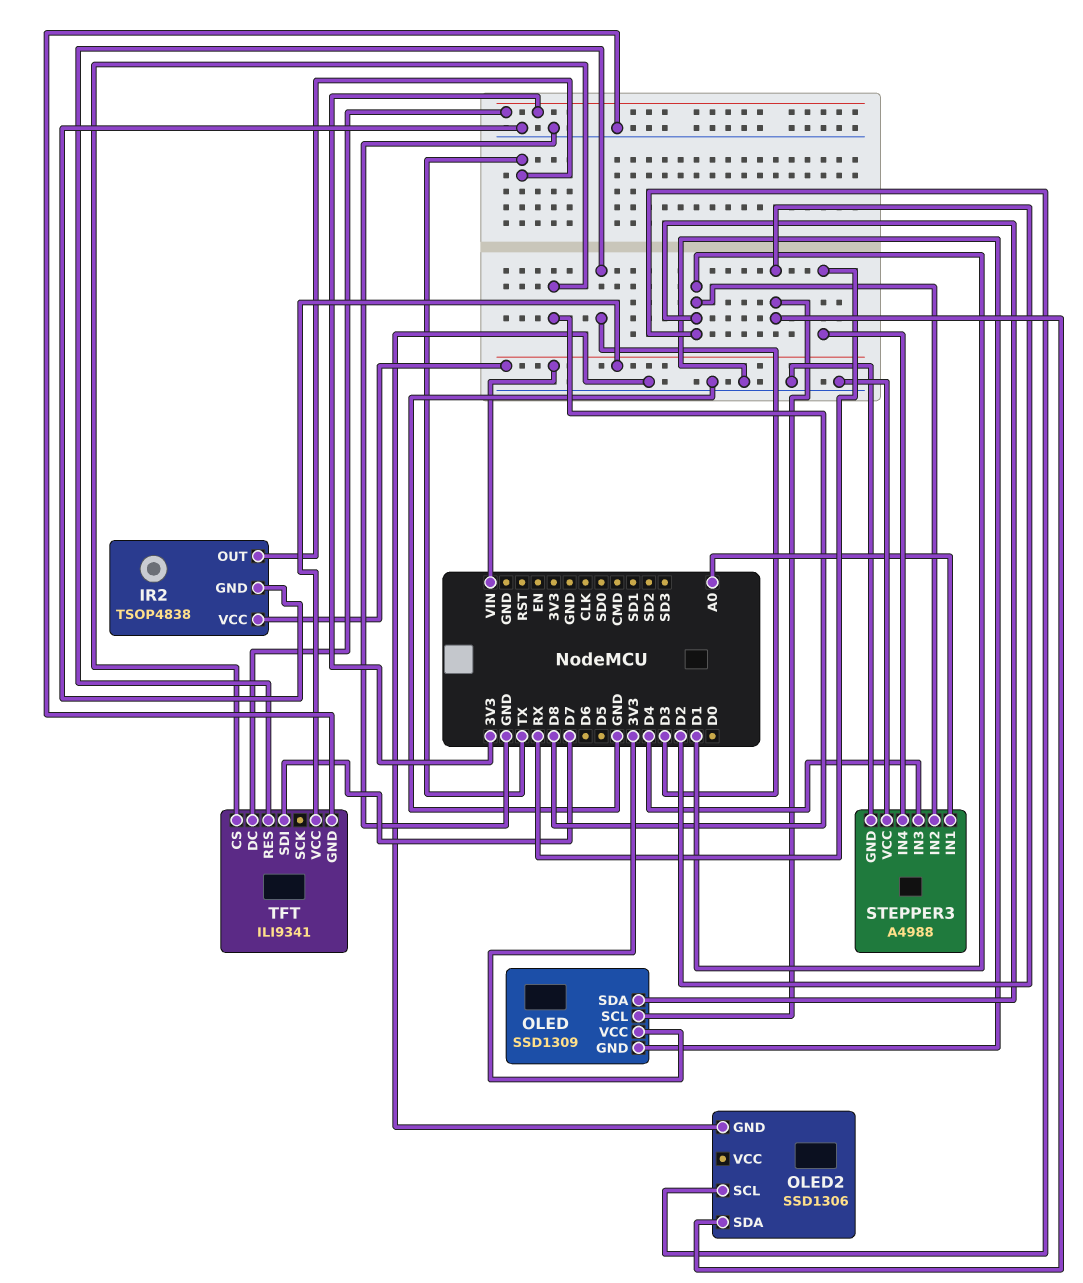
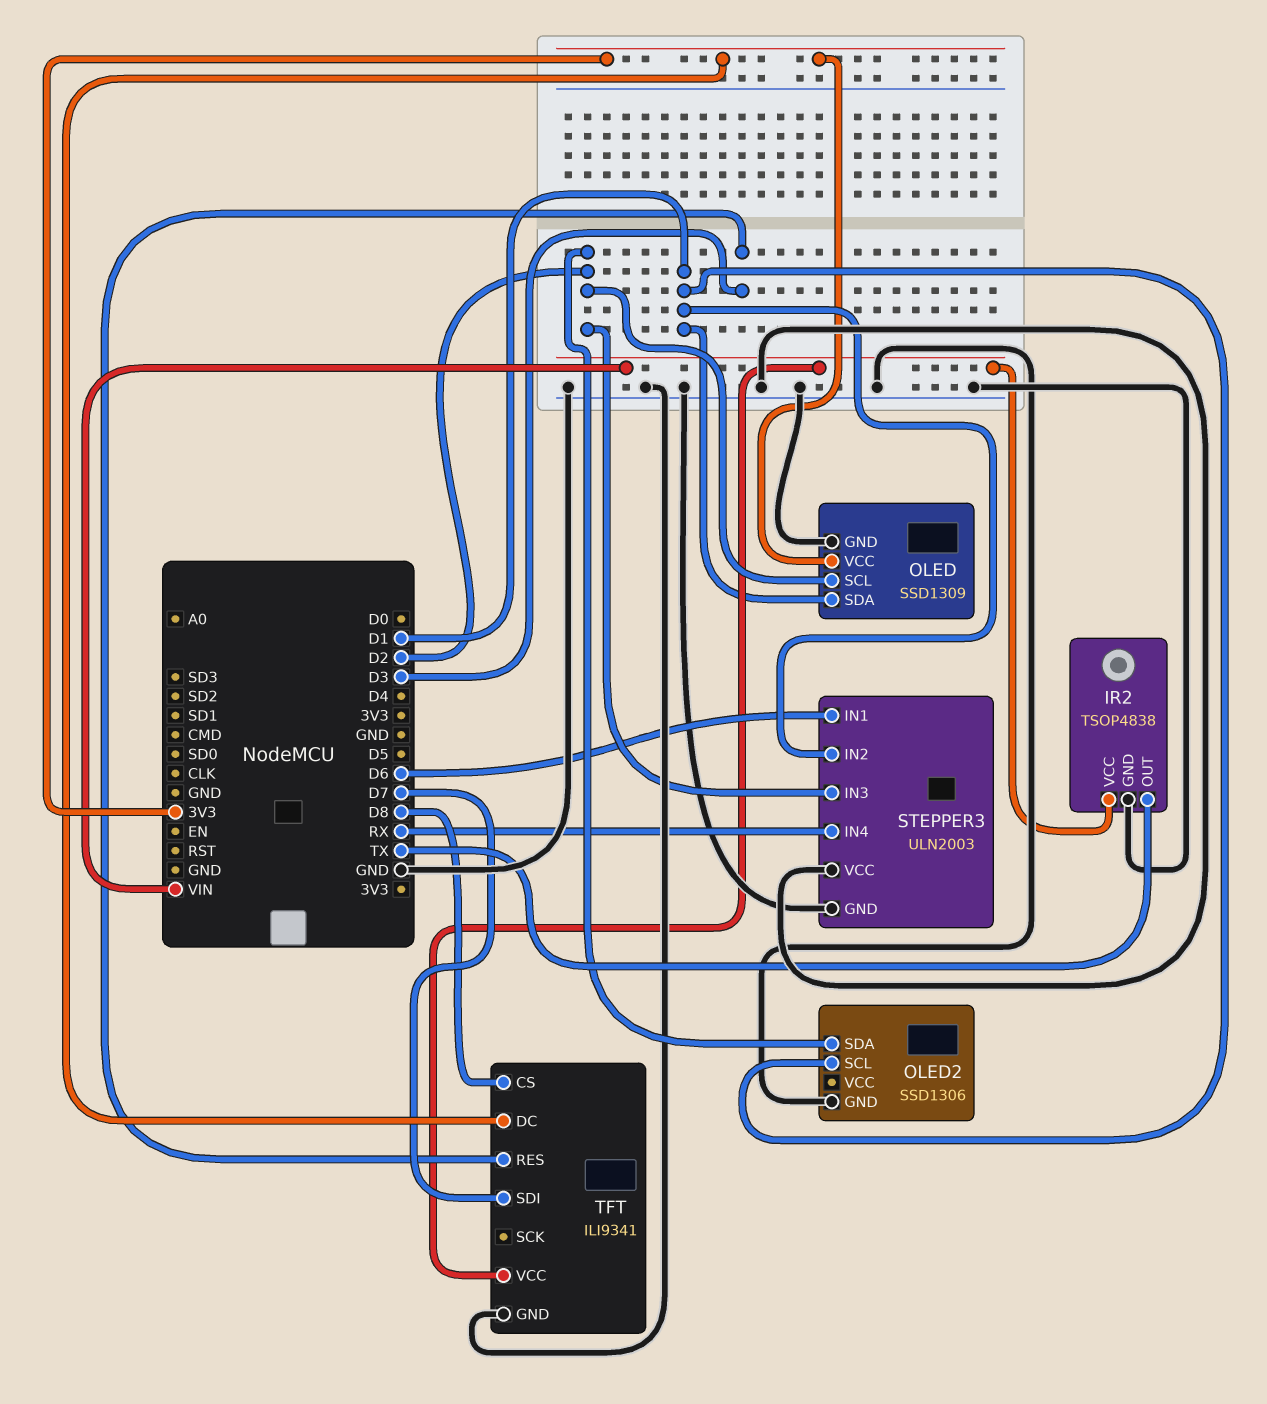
STEPPER3: A4988 -> ULN2003
STEPPER3 pin IN1: A0 -> D6
STEPPER3 pin IN3: D4 -> D2

